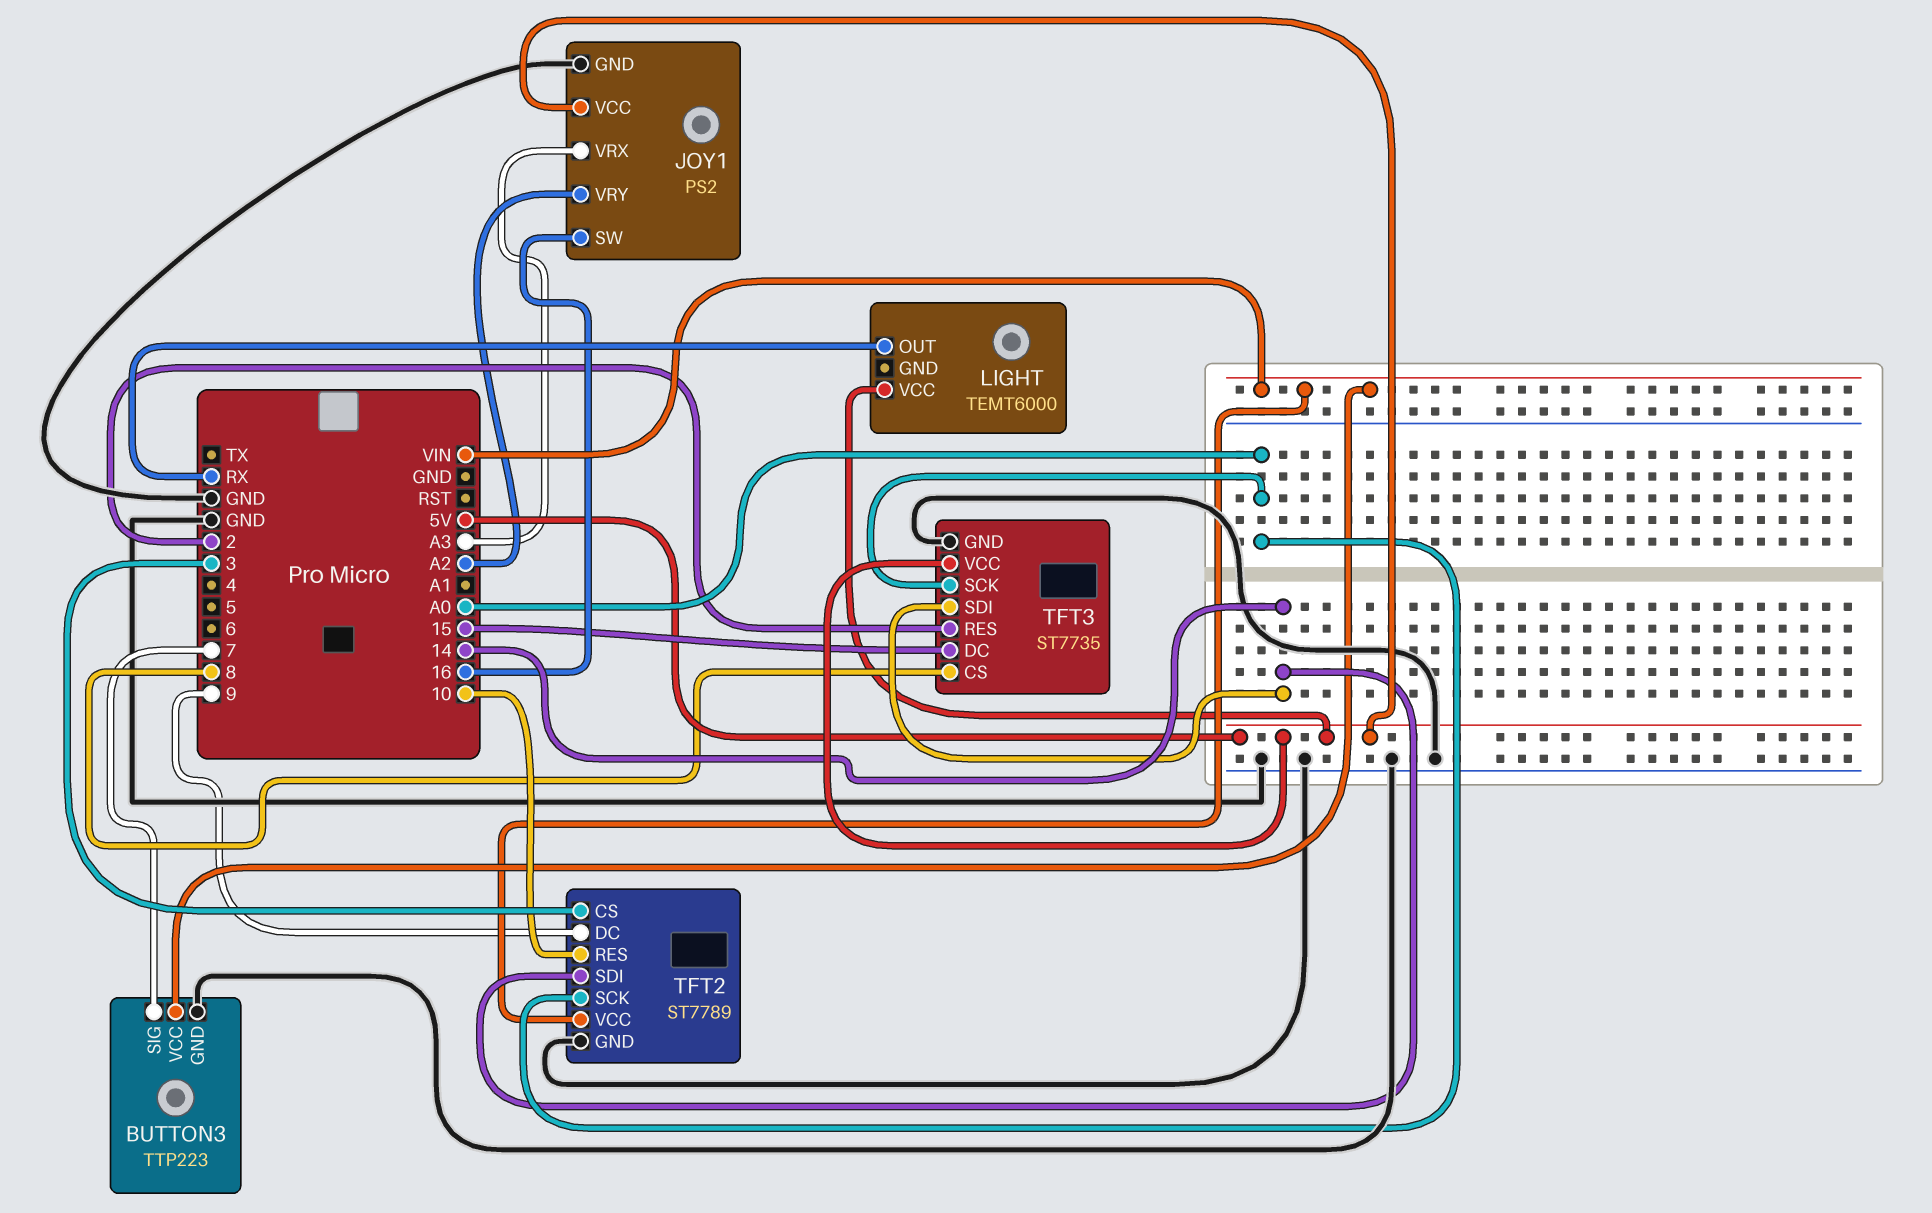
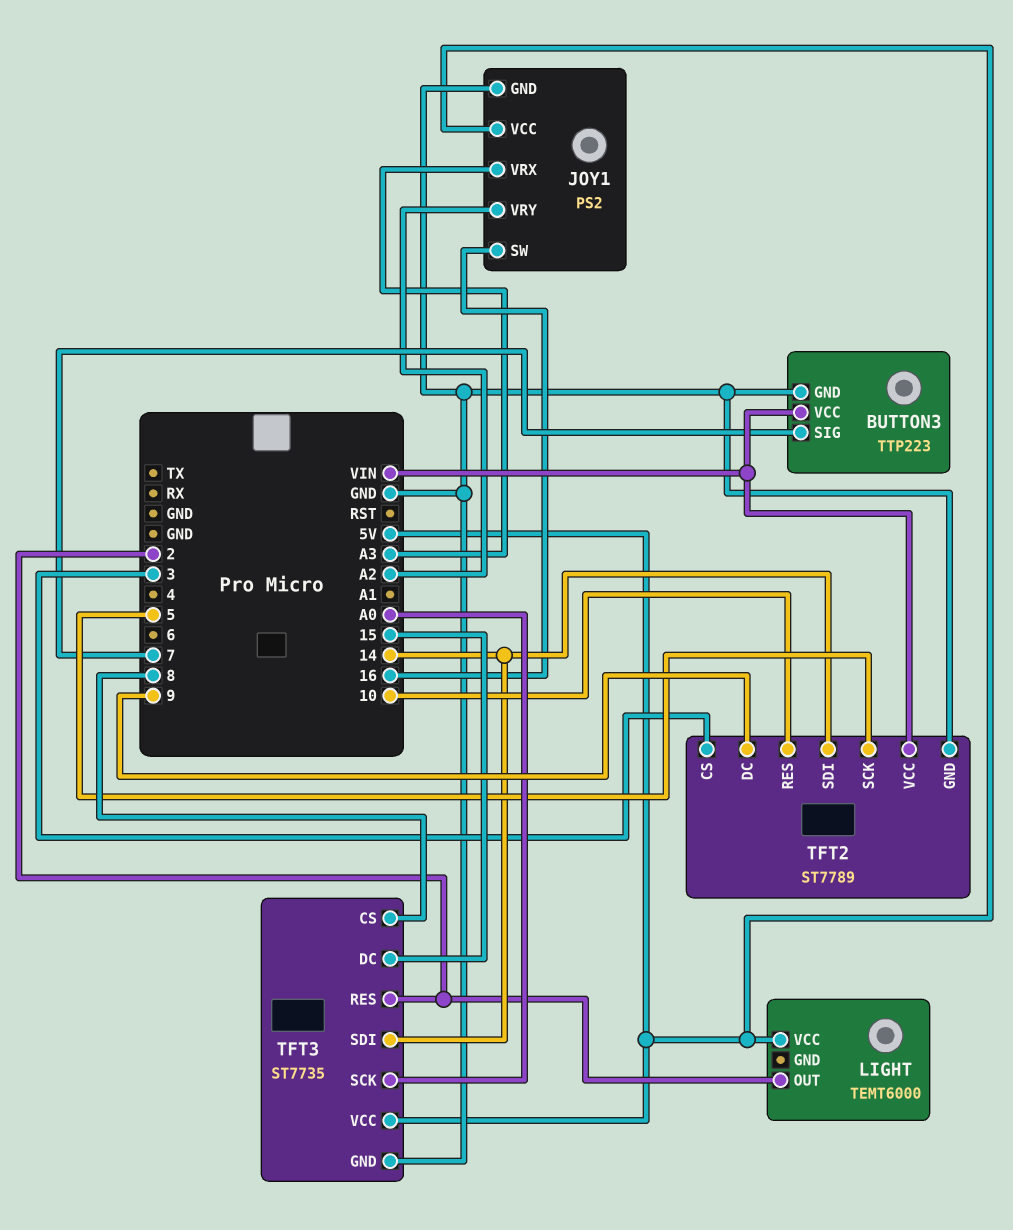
LIGHT pin OUT: RX -> 2
TFT2 pin SCK: A0 -> 5

